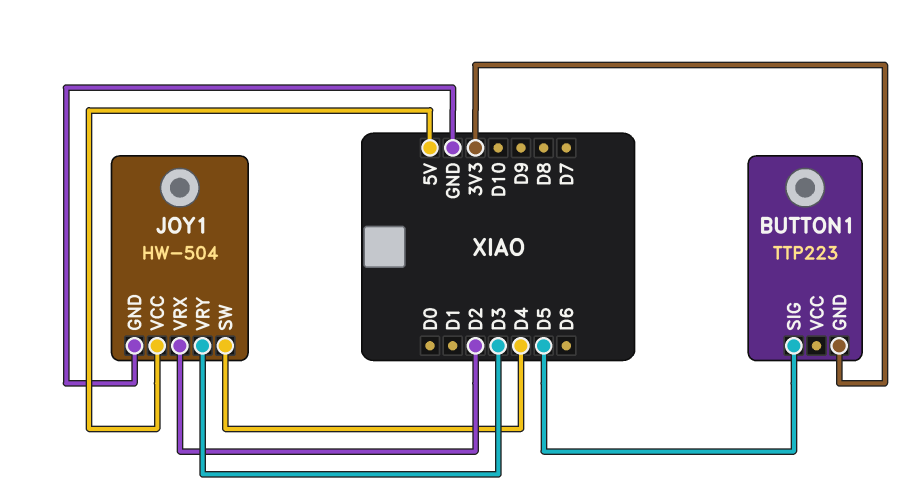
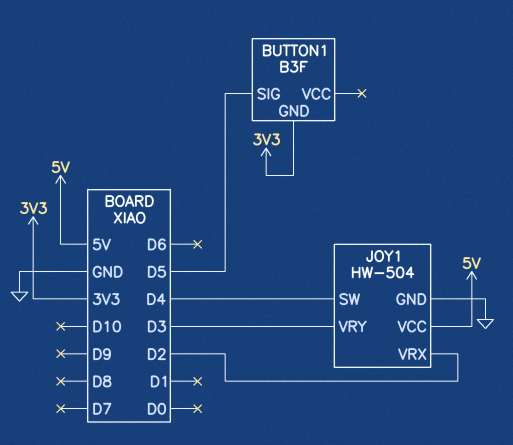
BUTTON1: TTP223 -> B3F

